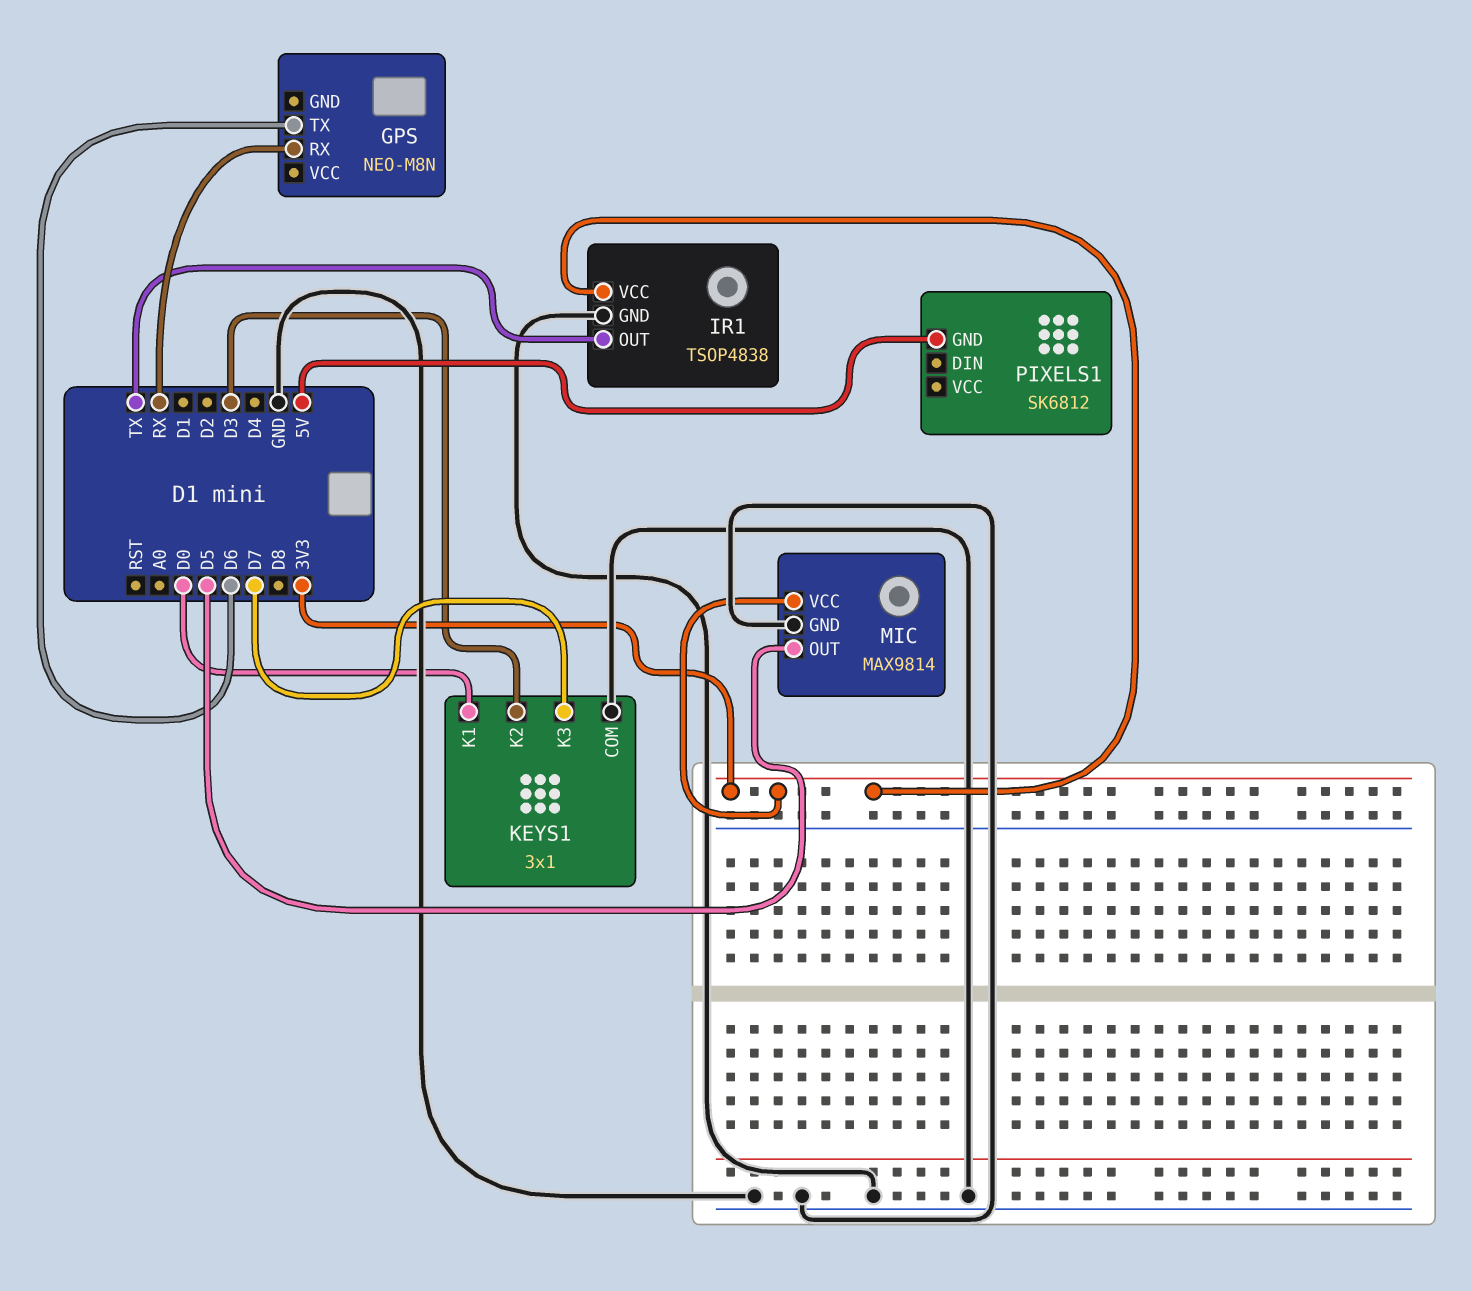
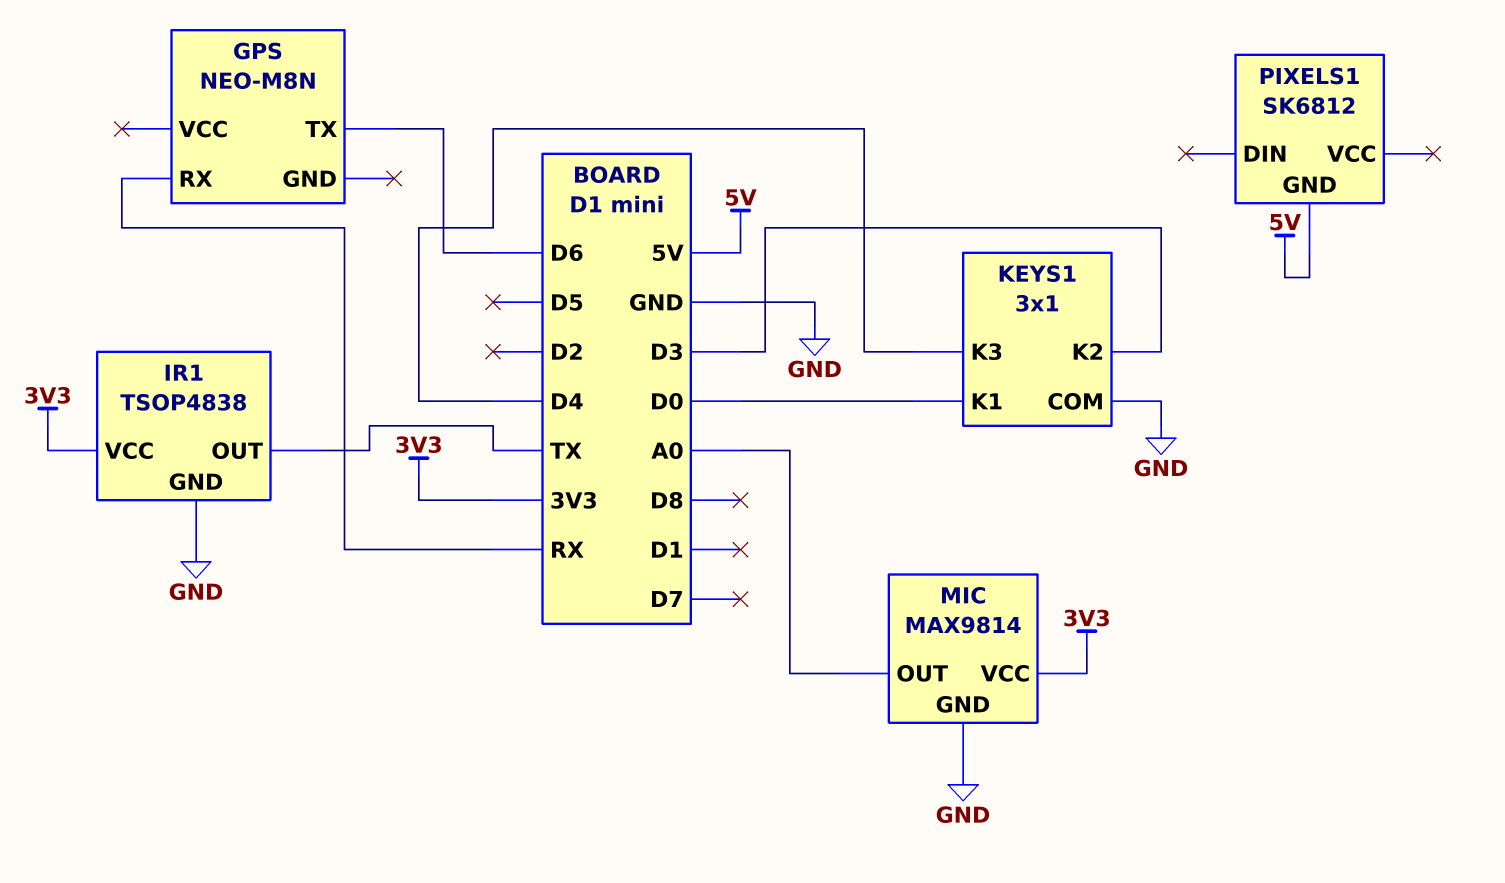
KEYS1 pin K3: D7 -> D4
MIC pin OUT: D5 -> A0

